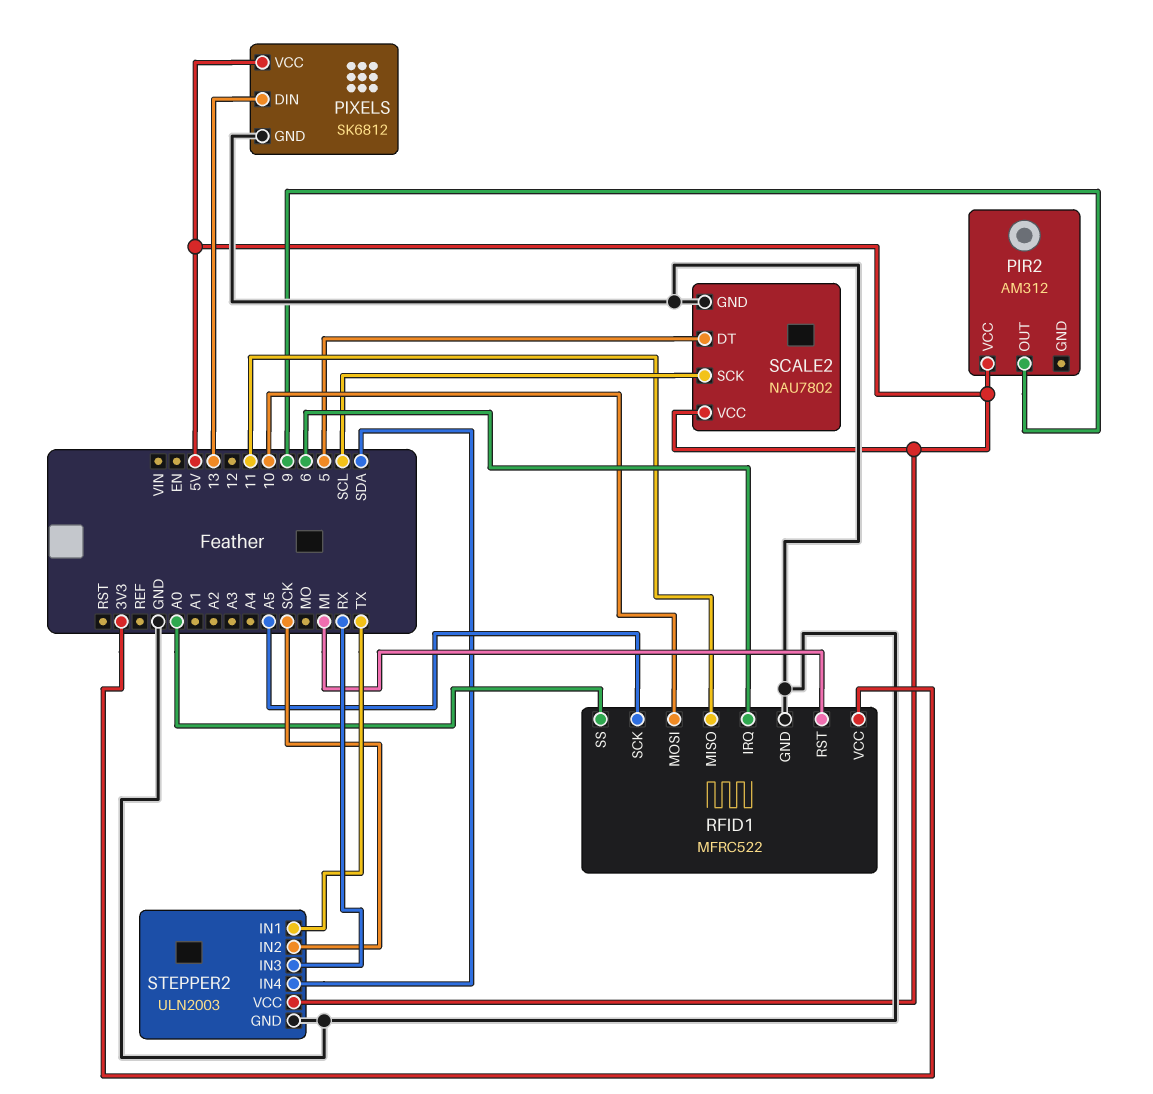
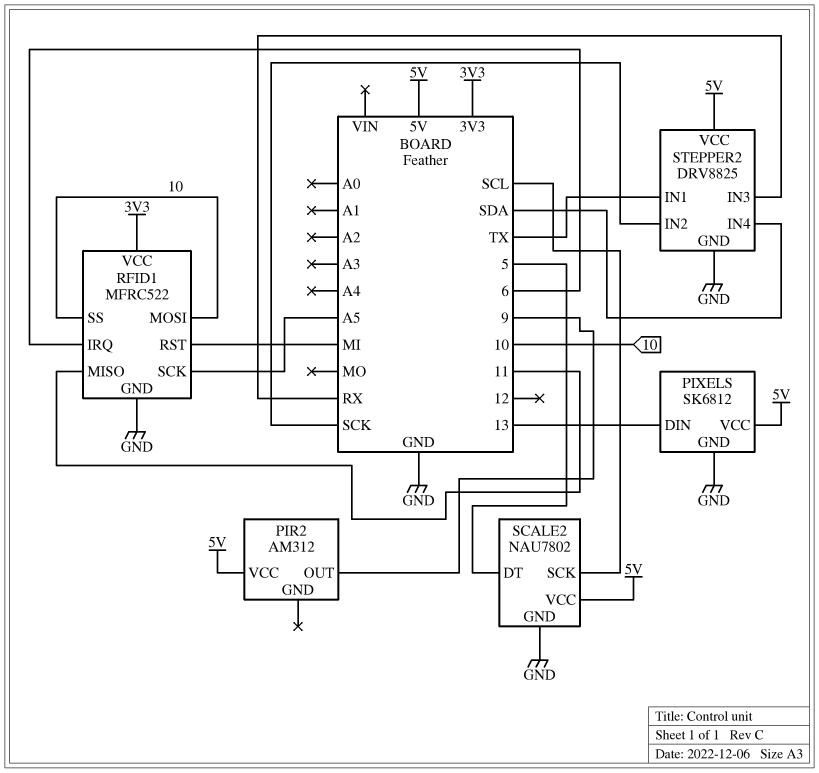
RFID1 pin SS: A0 -> 10
STEPPER2: ULN2003 -> DRV8825

